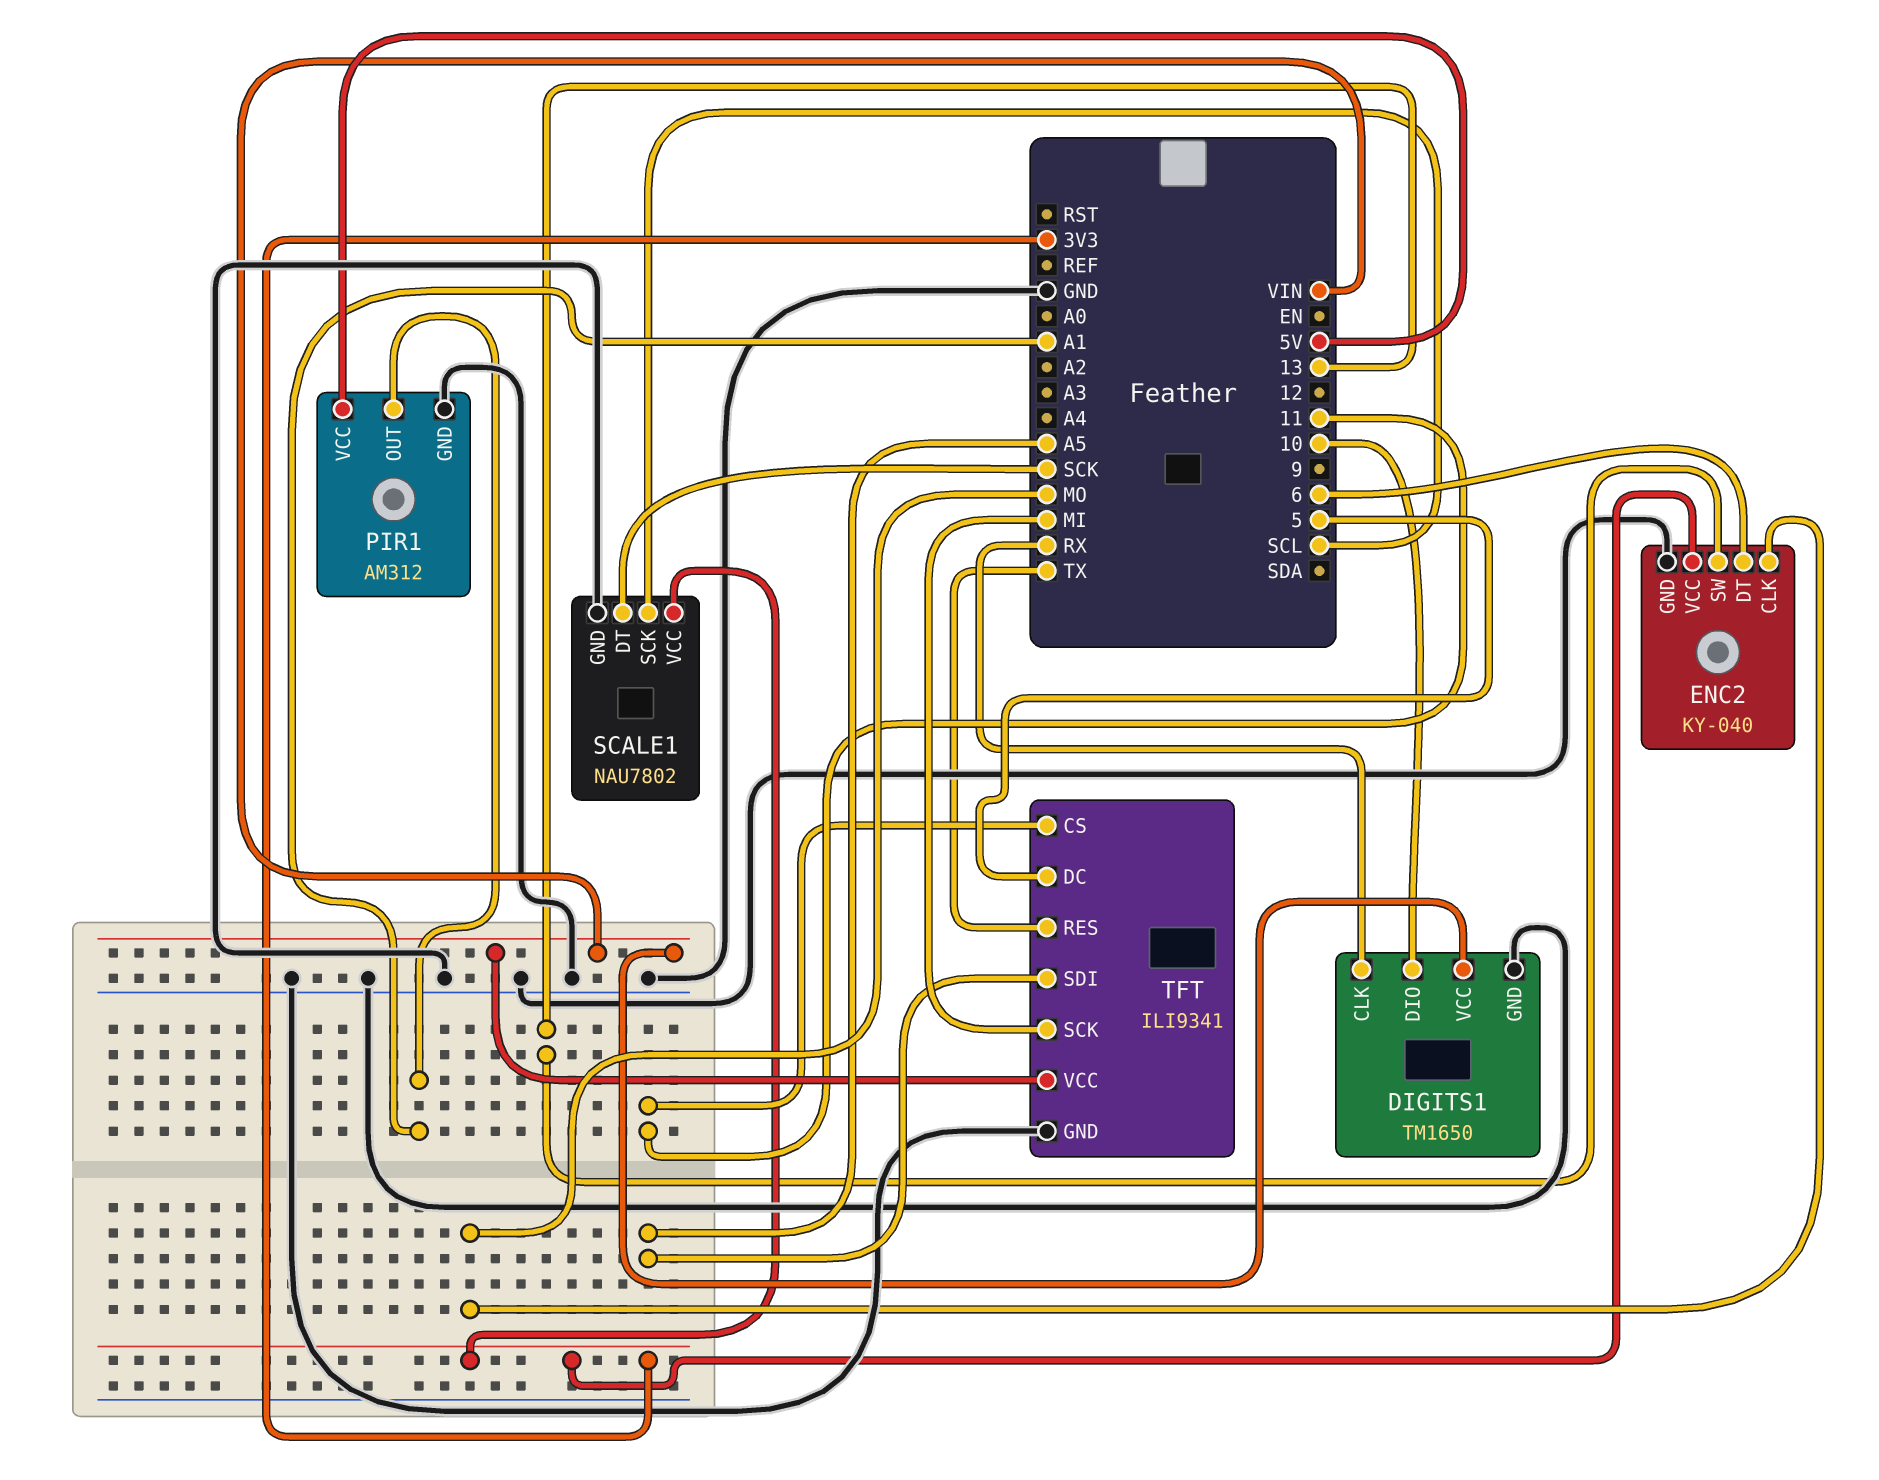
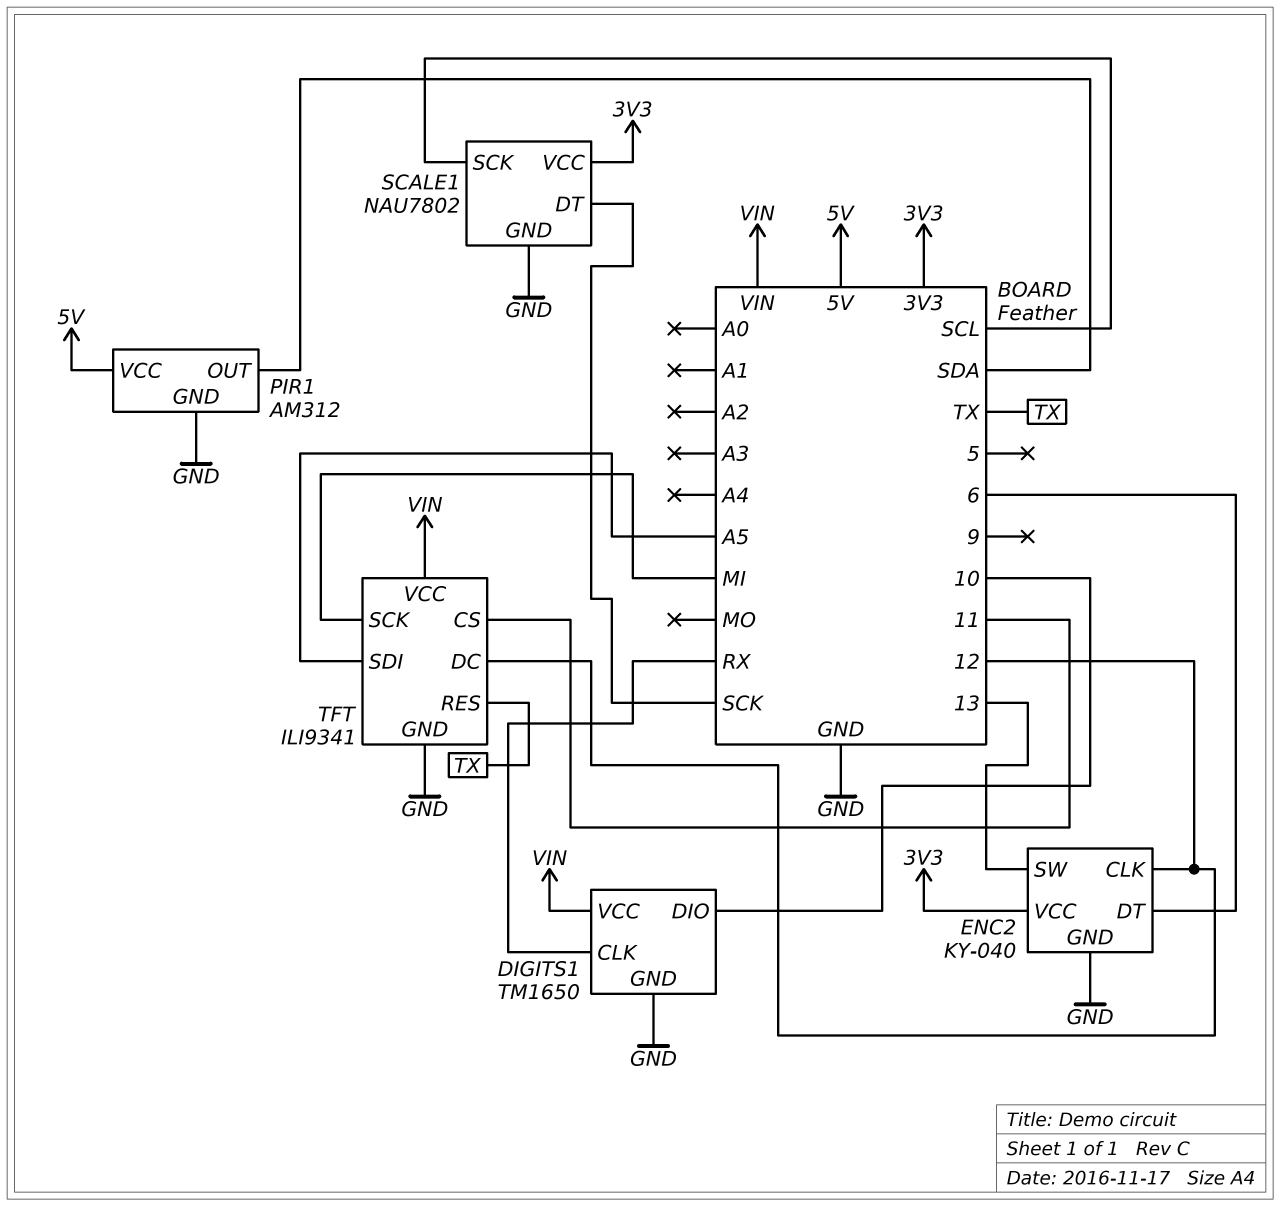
ENC2 pin CLK: MO -> 12
PIR1 pin OUT: A1 -> SDA
TFT pin DC: 5 -> 12

